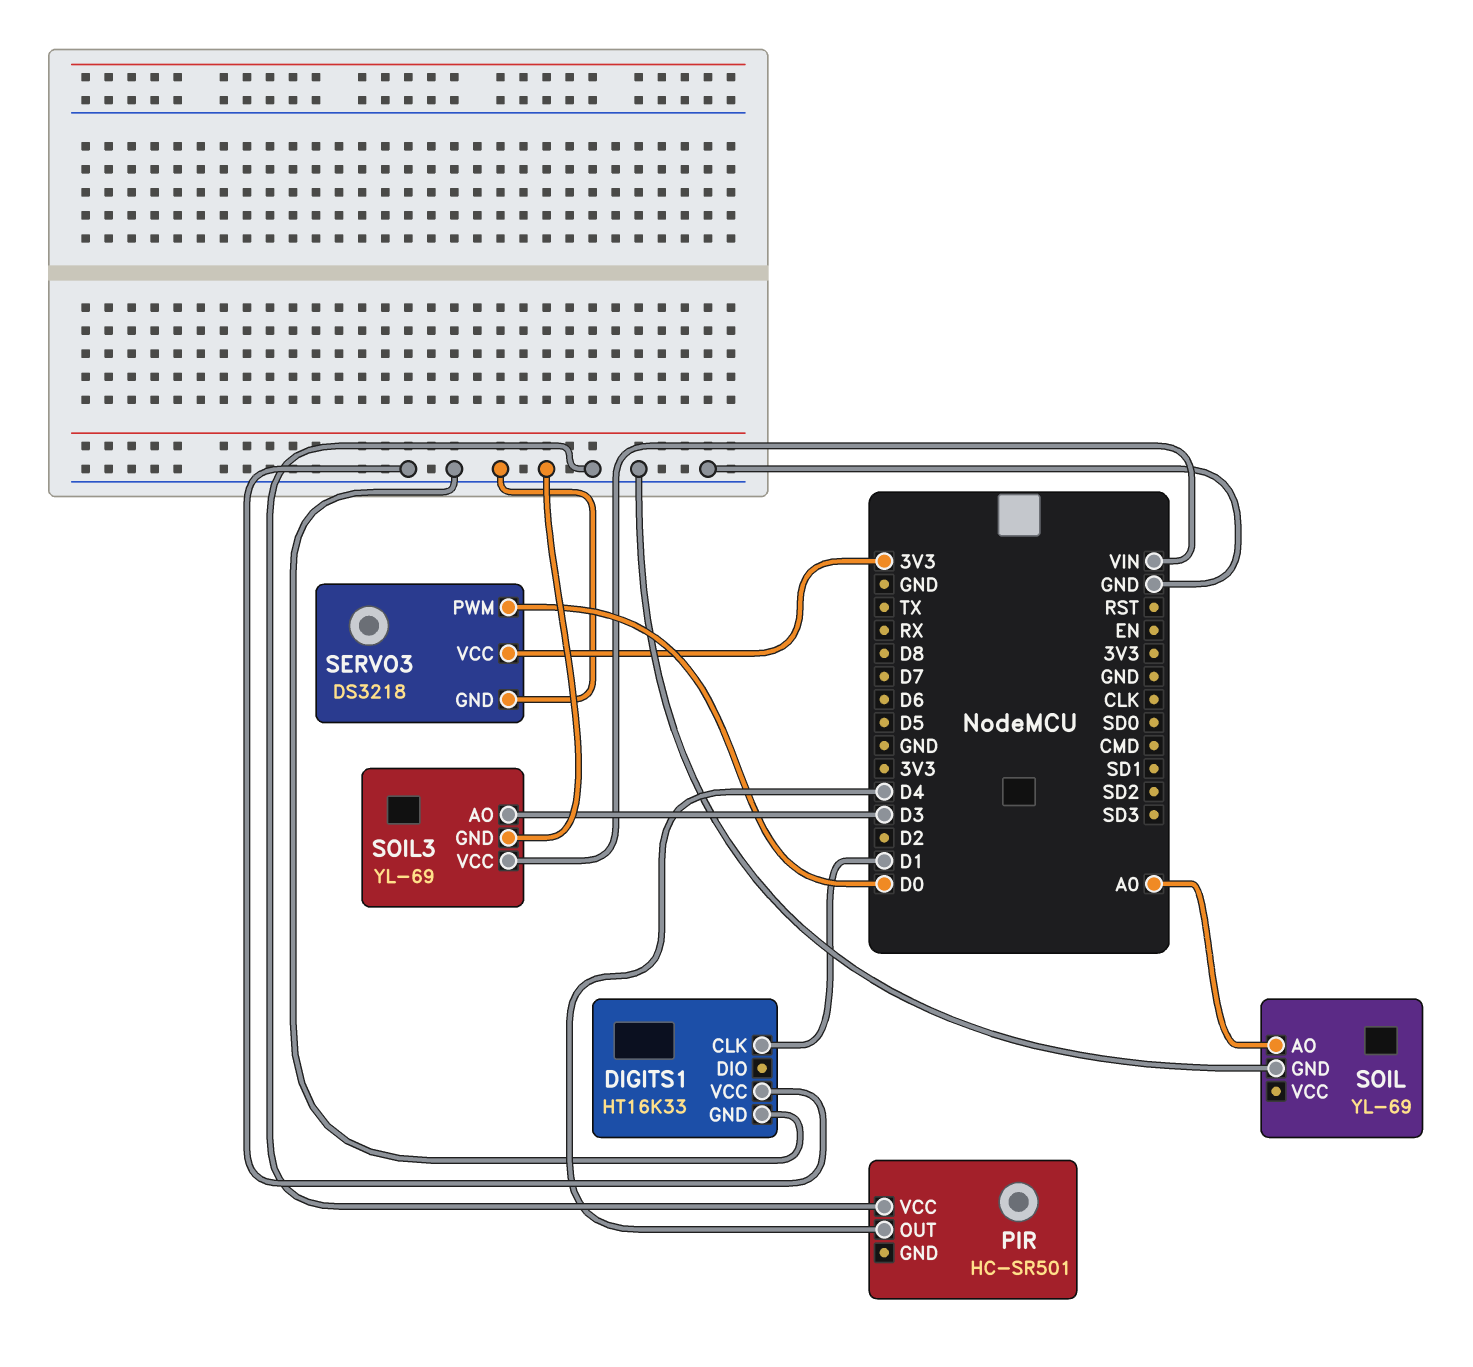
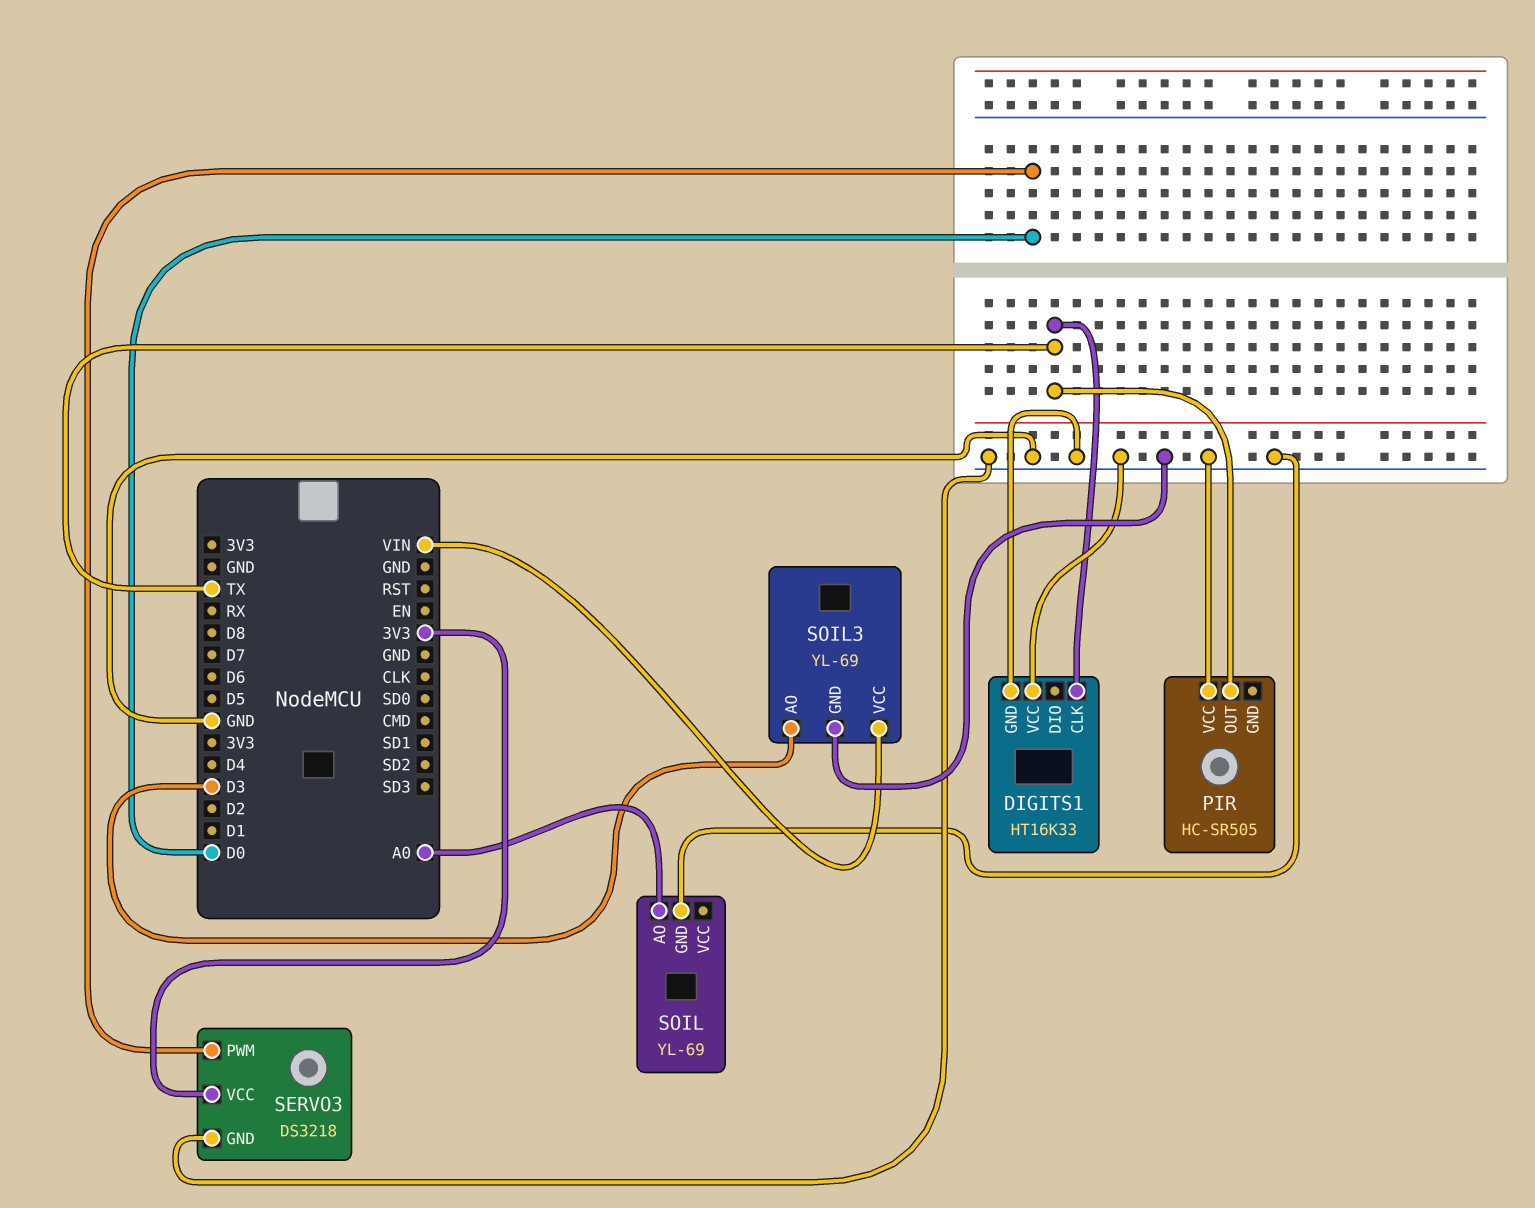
DIGITS1 pin CLK: D1 -> TX
PIR: HC-SR501 -> HC-SR505
PIR pin OUT: D4 -> TX

